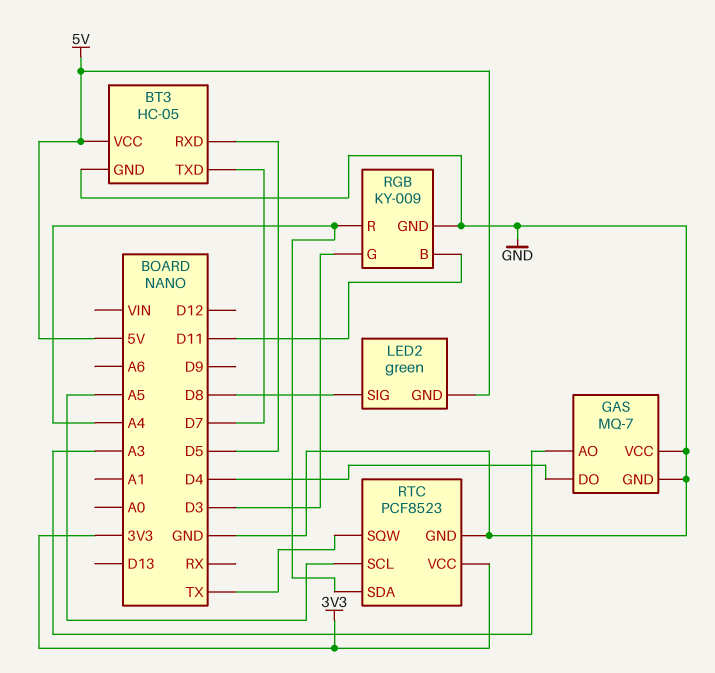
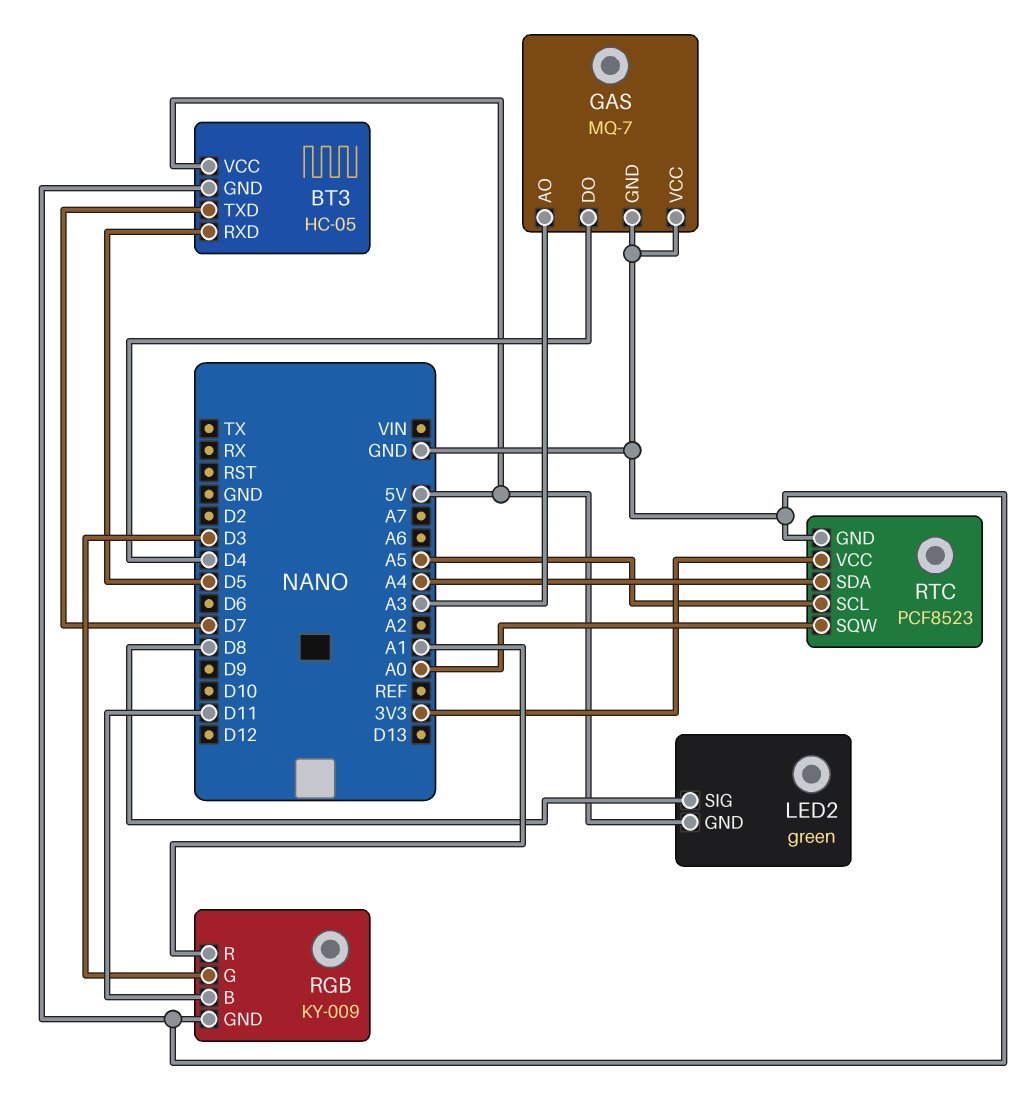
RGB pin R: A4 -> A1
RTC pin SQW: TX -> A0

